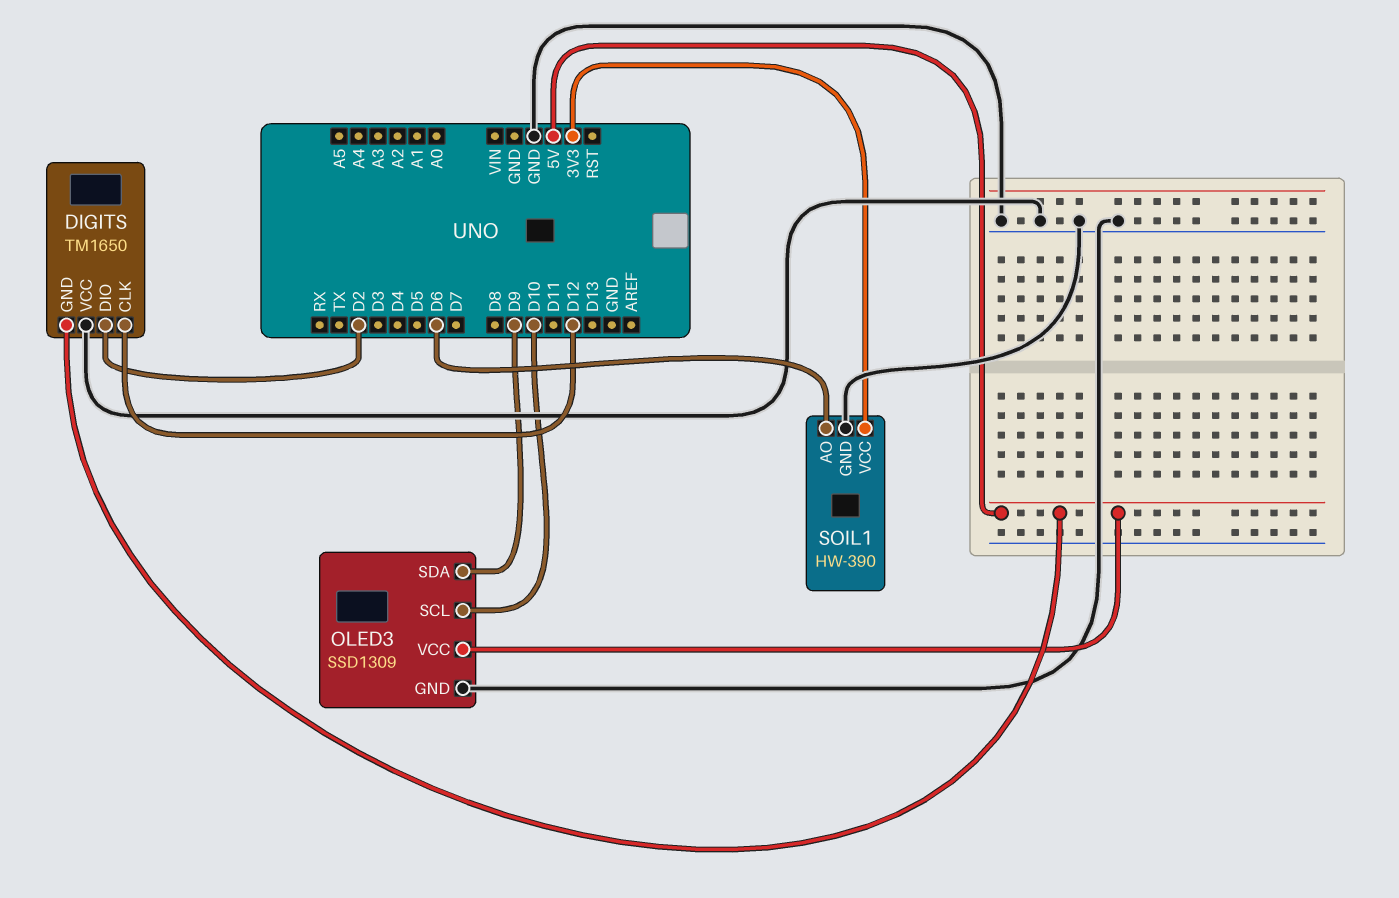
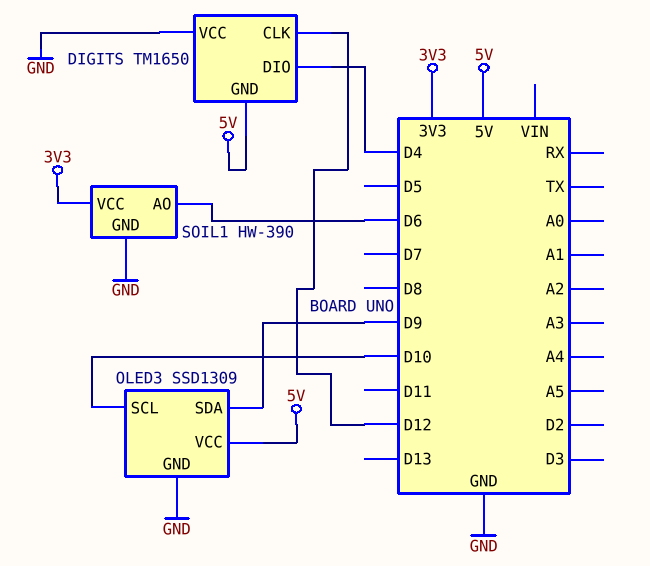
DIGITS pin DIO: D2 -> D4

